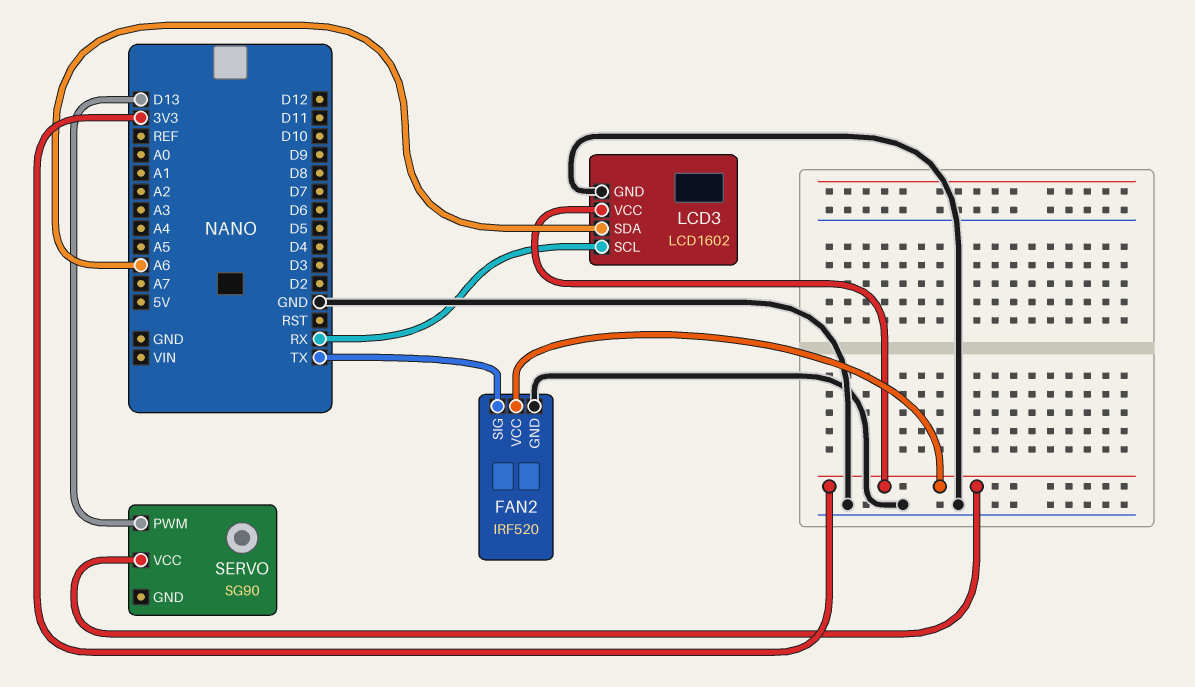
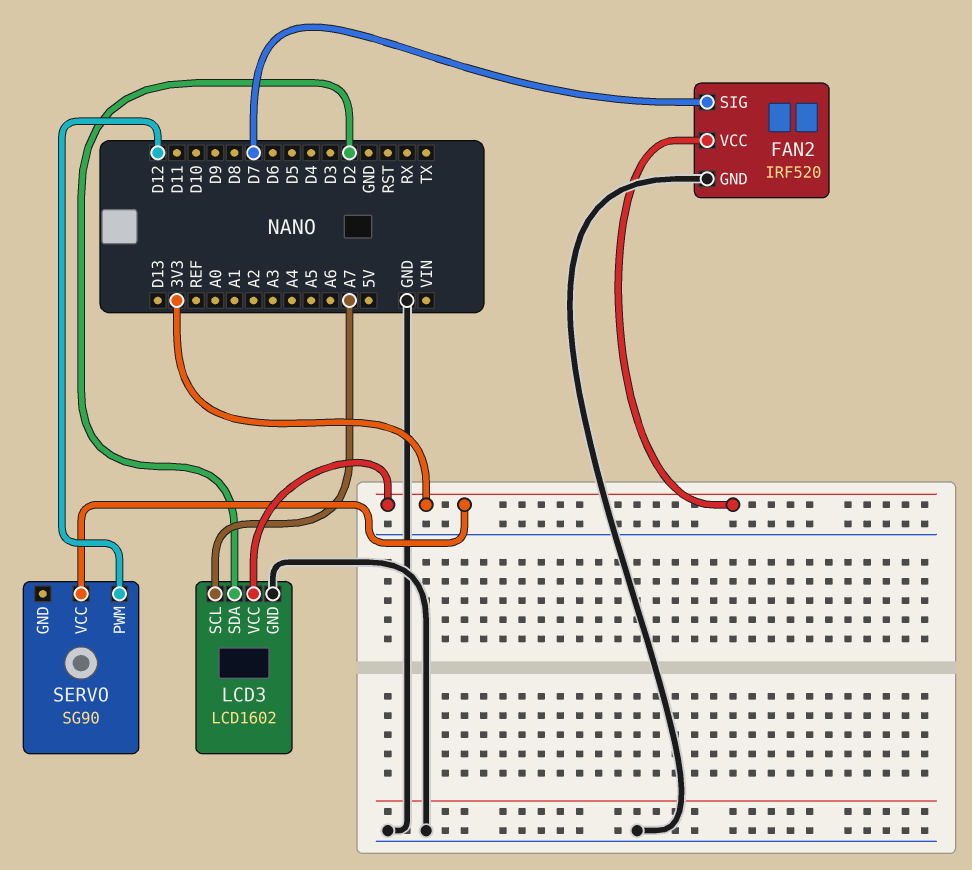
FAN2 pin SIG: TX -> D7
LCD3 pin SCL: RX -> A7
LCD3 pin SDA: A6 -> D2
SERVO pin PWM: D13 -> D12

